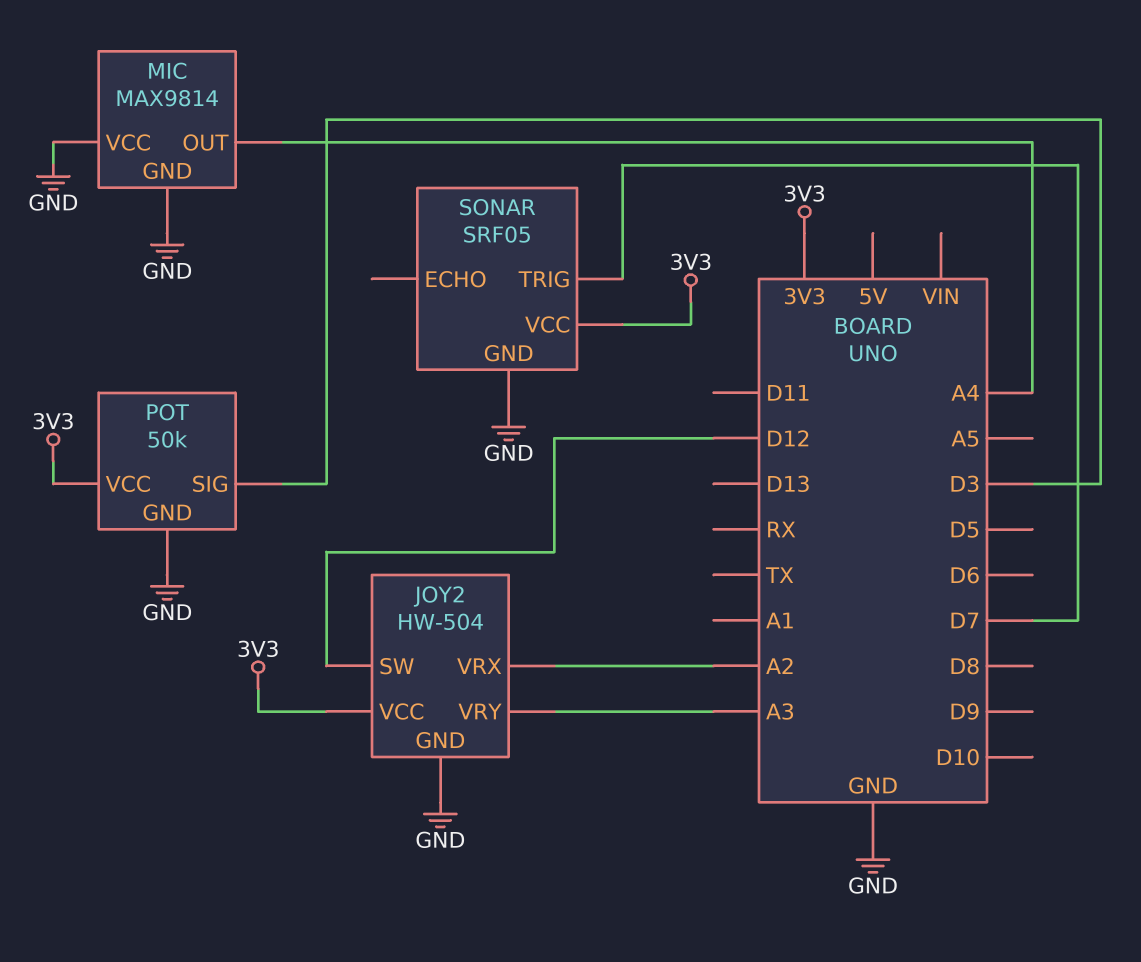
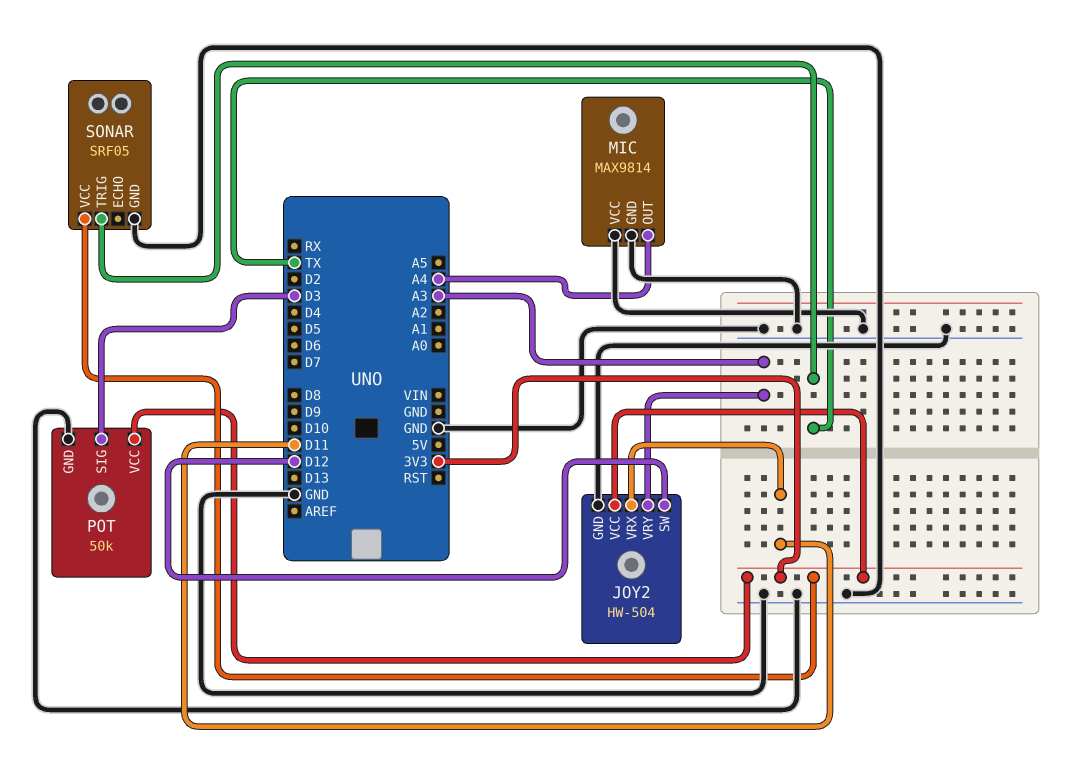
JOY2 pin VRX: A2 -> D11
SONAR pin TRIG: D7 -> TX

